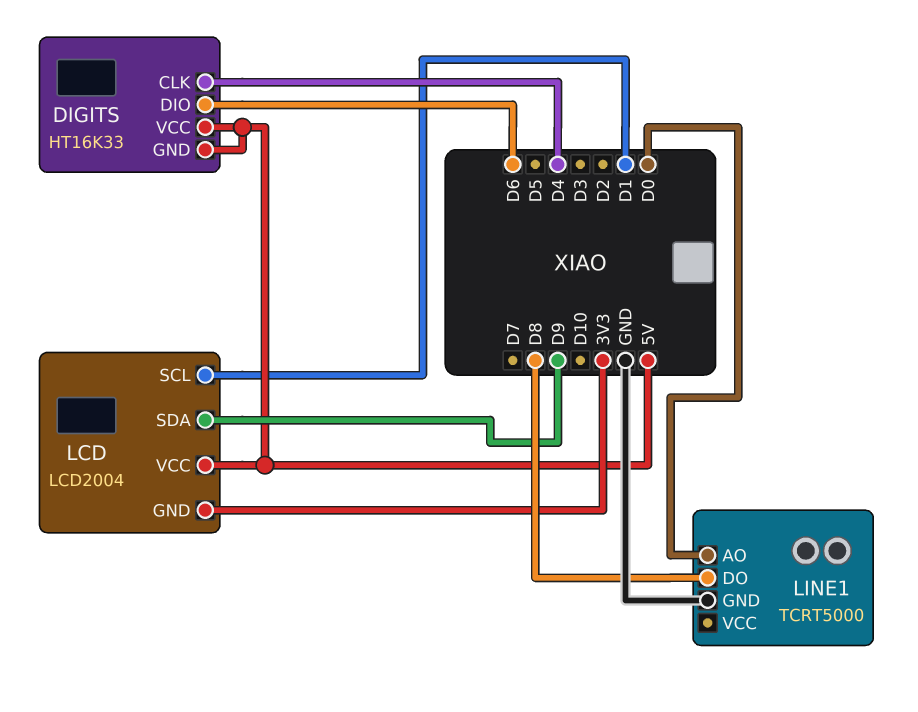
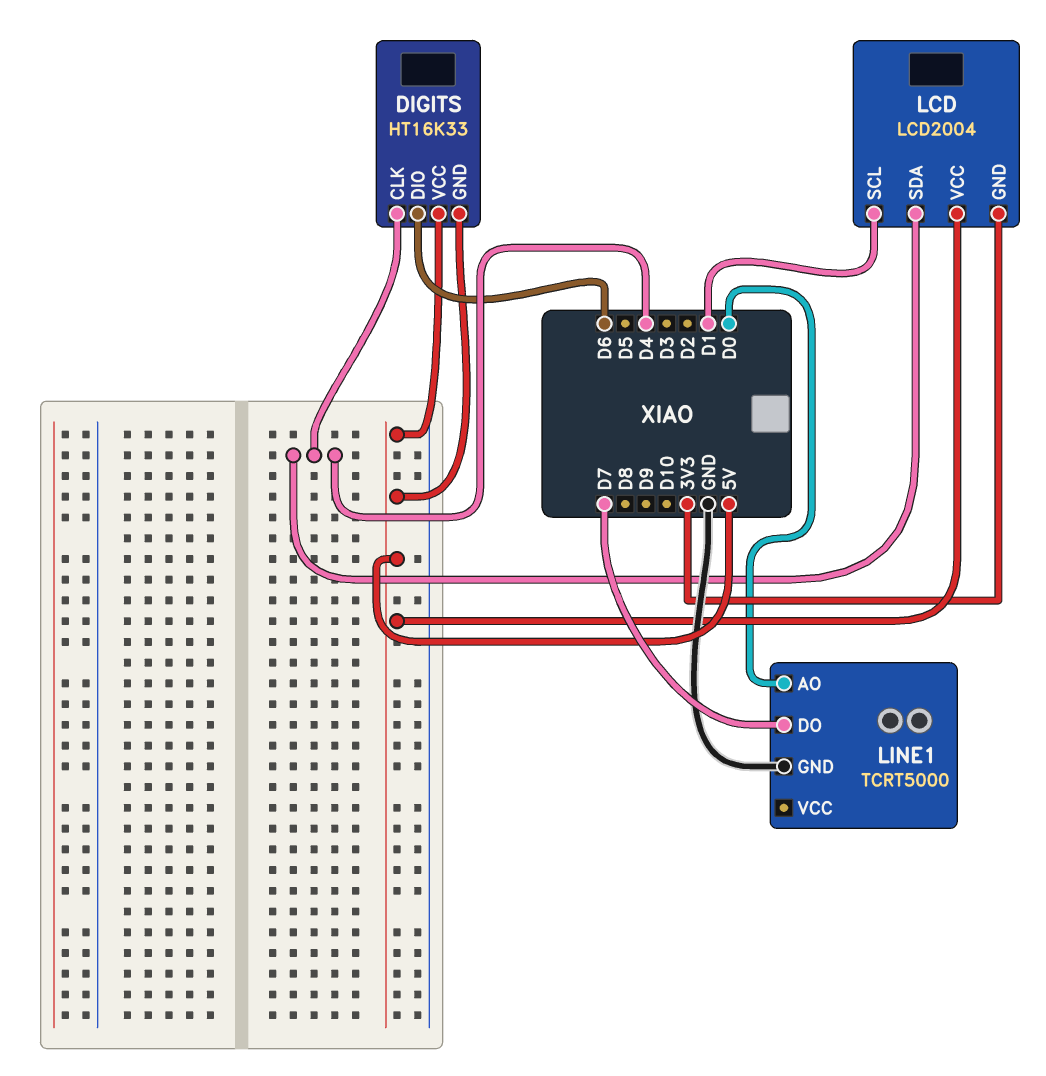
LCD pin SDA: D9 -> D4
LINE1 pin DO: D8 -> D7

